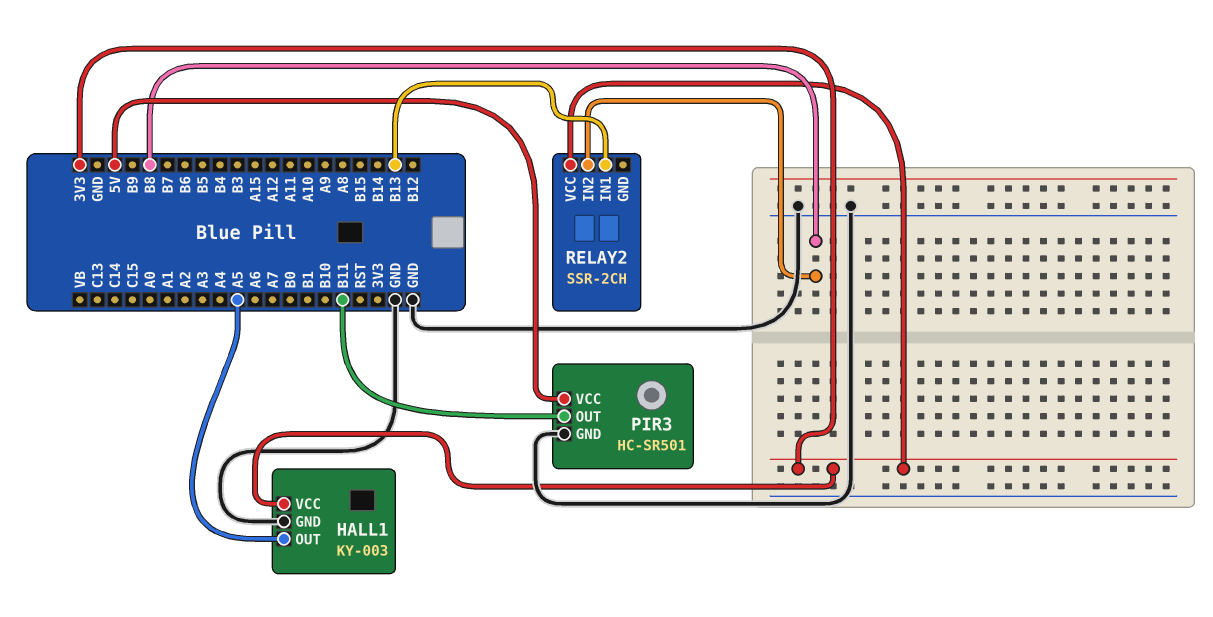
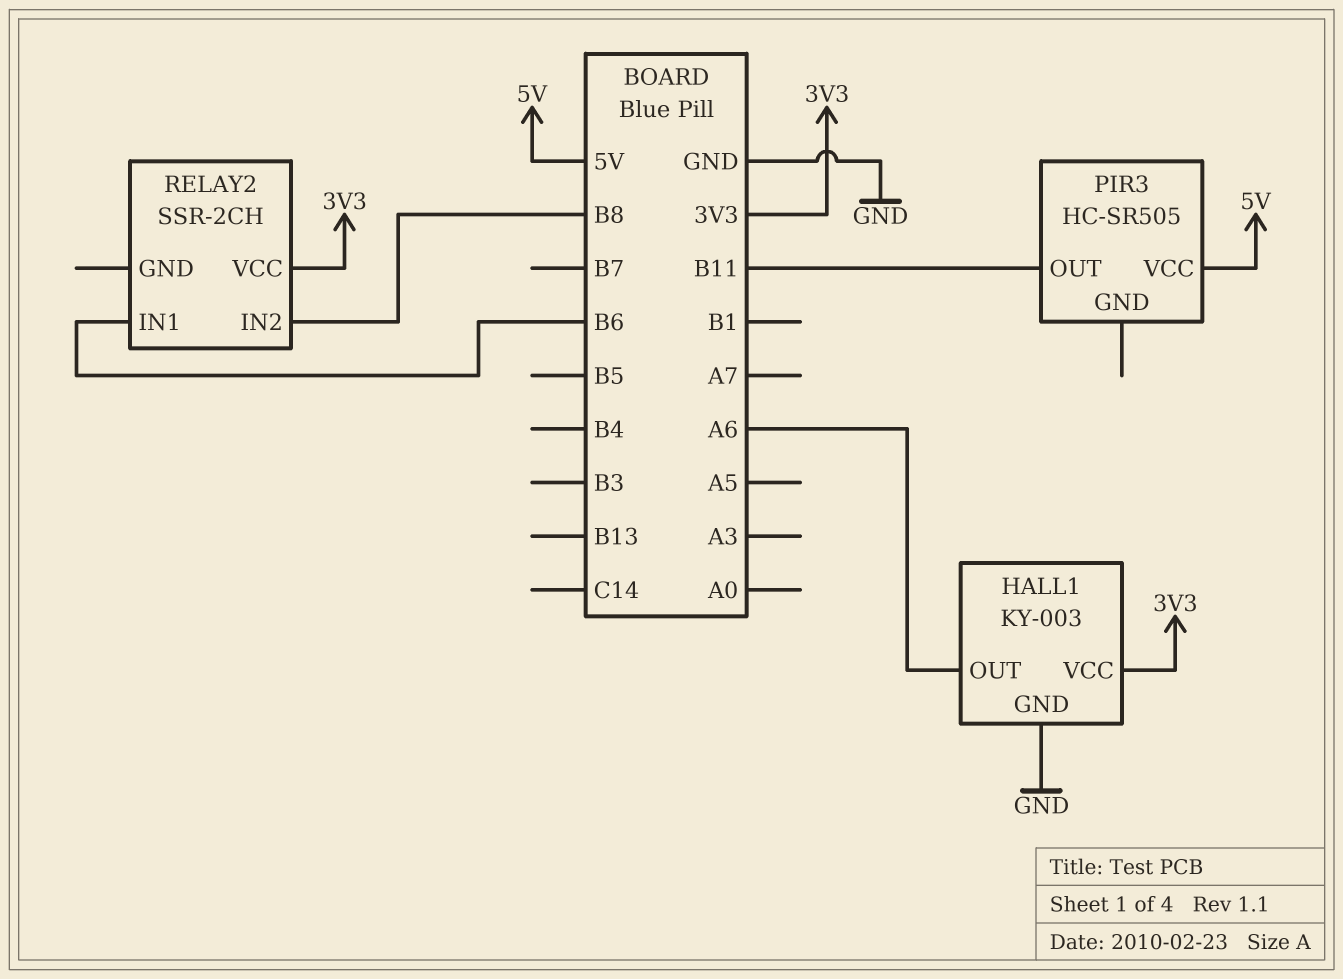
HALL1 pin OUT: A5 -> A6
PIR3: HC-SR501 -> HC-SR505
PIR3 pin GND: GND -> none
RELAY2 pin IN1: B13 -> B6

